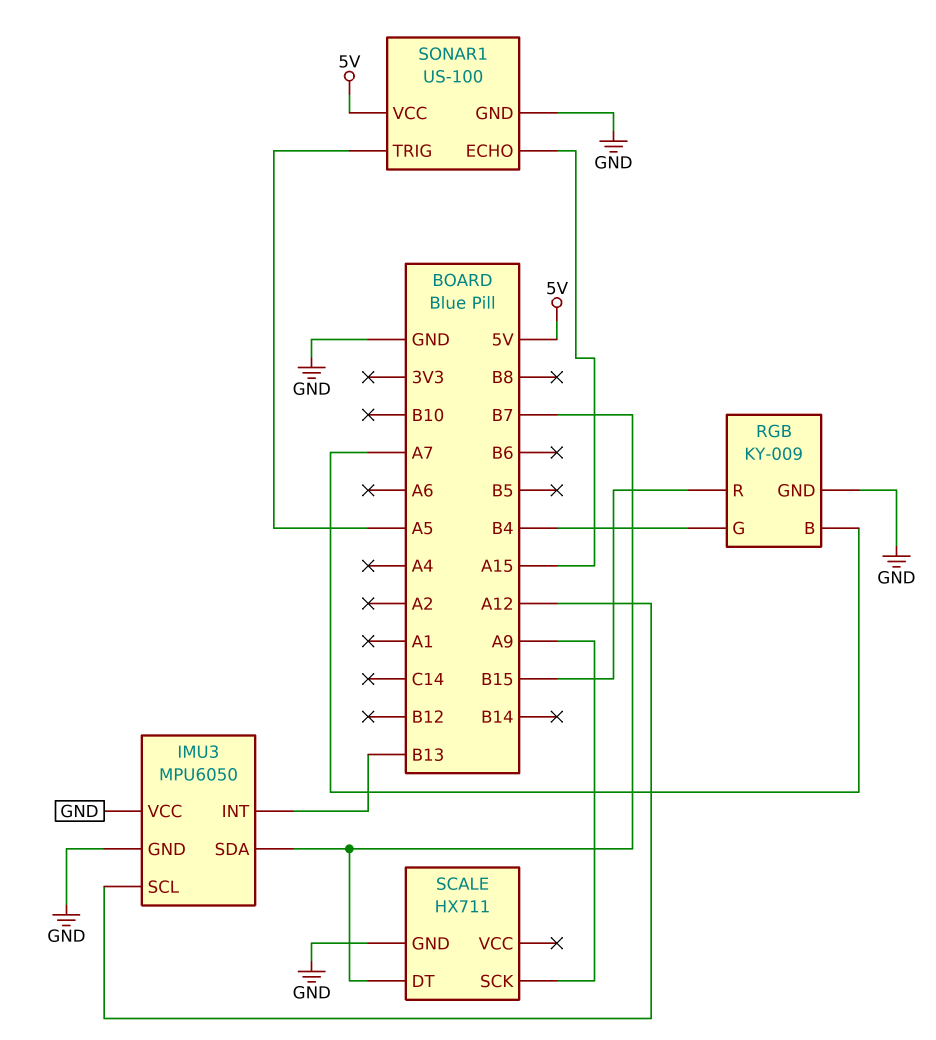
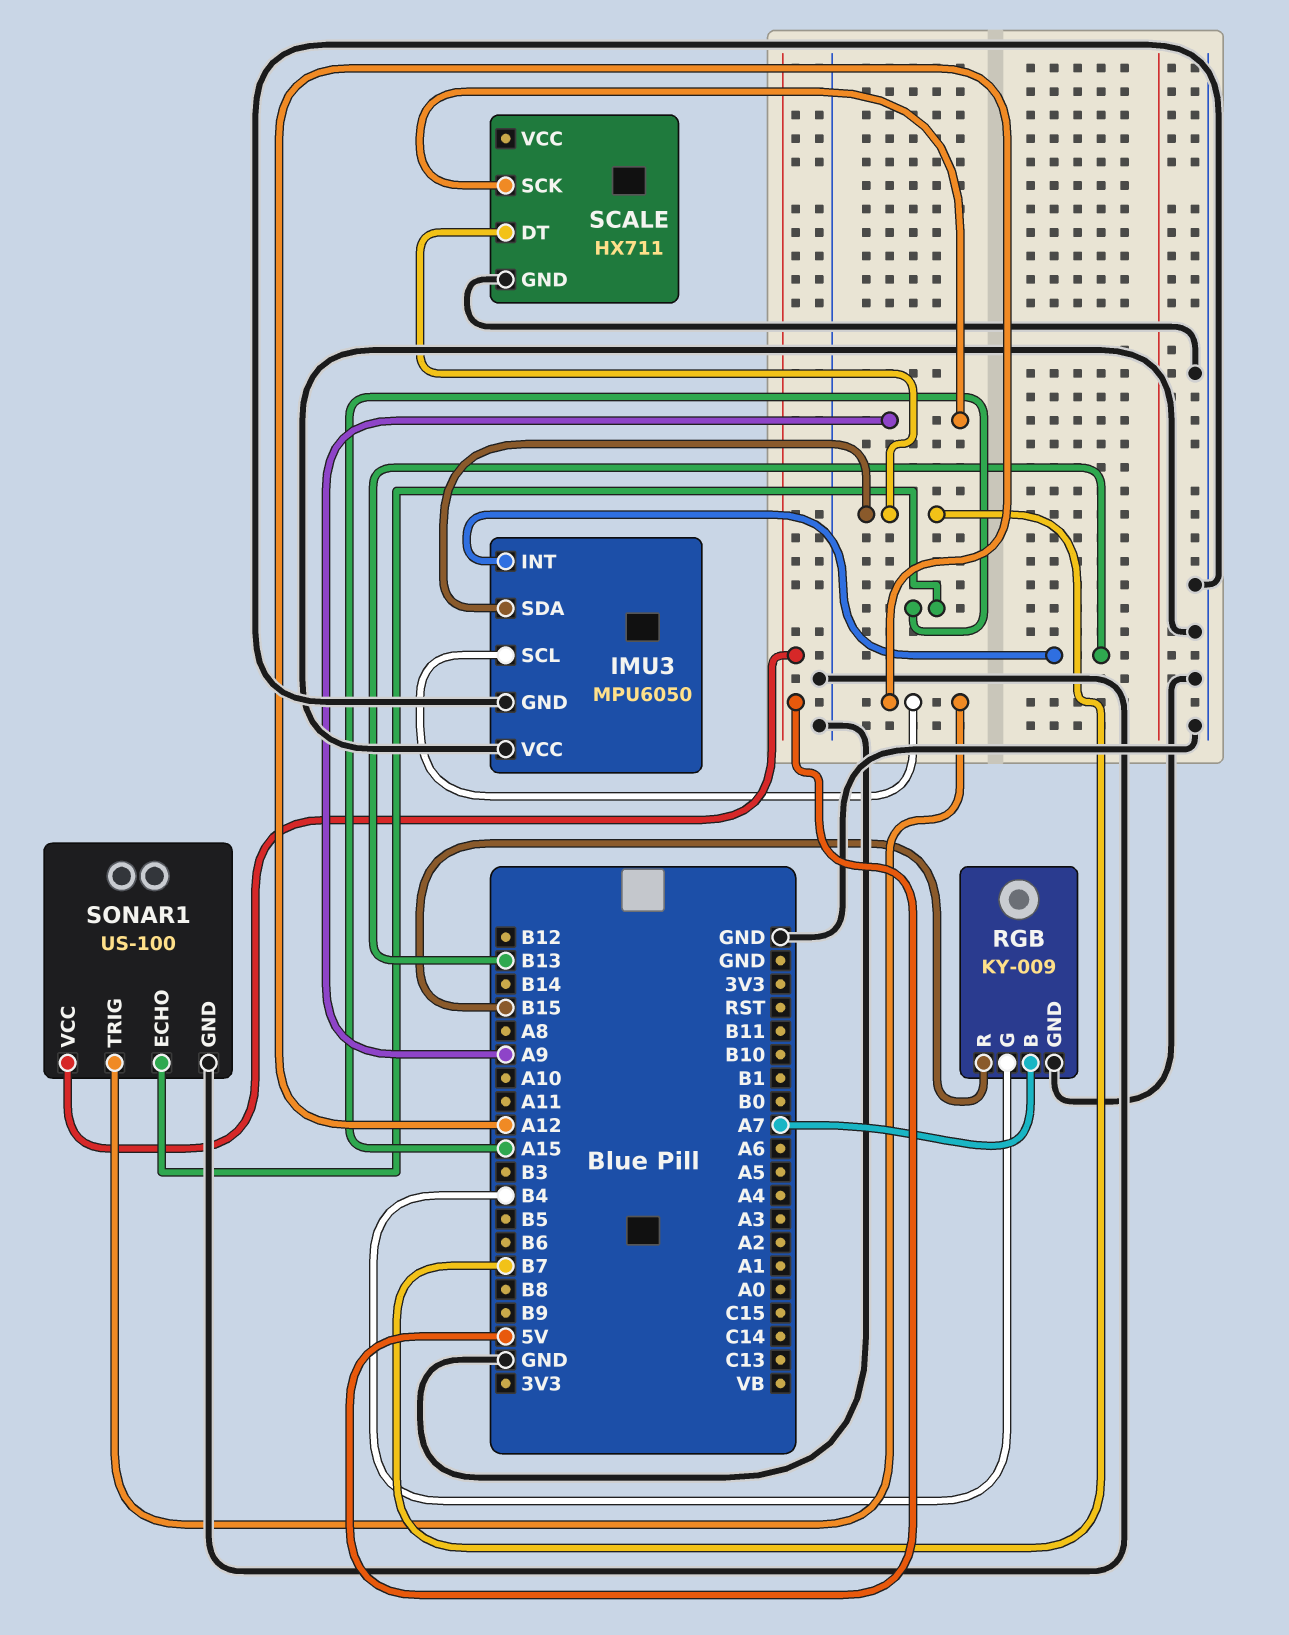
SONAR1 pin TRIG: A5 -> A12

